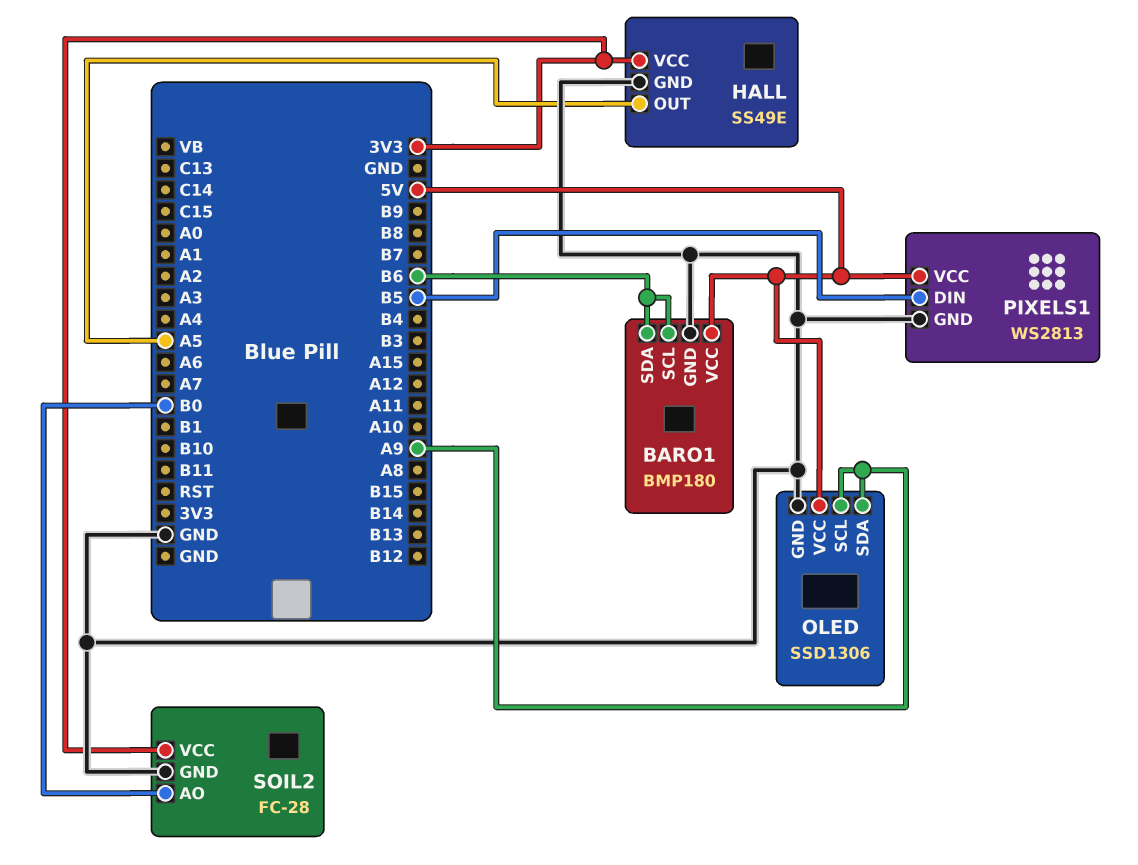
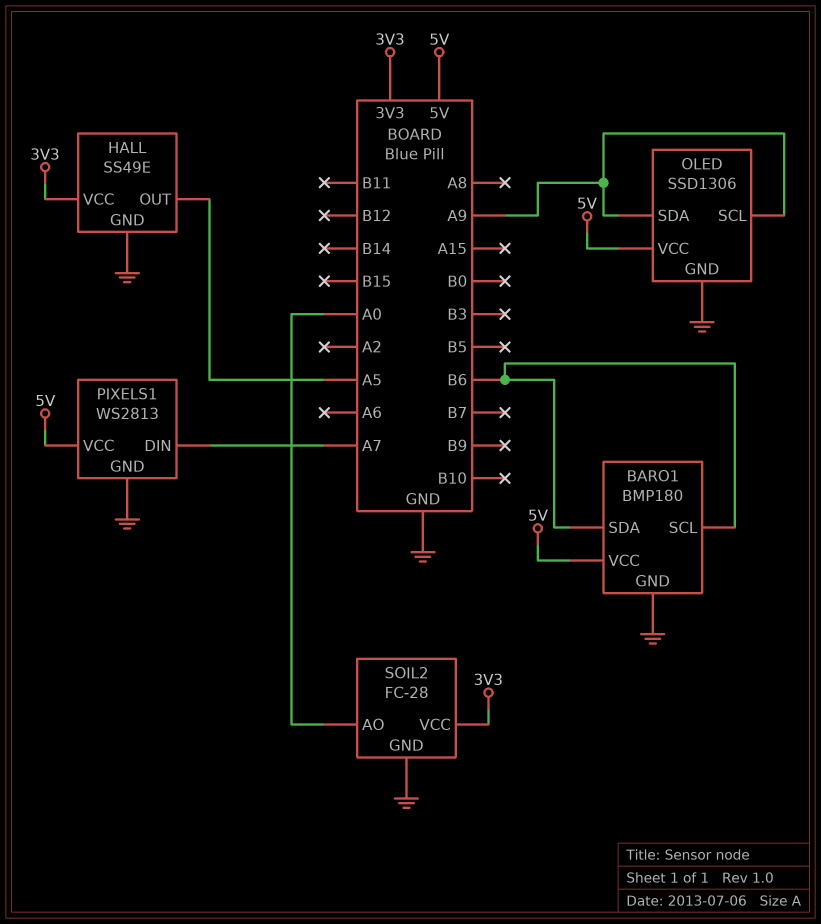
PIXELS1 pin DIN: B5 -> A7
SOIL2 pin AO: B0 -> A0

